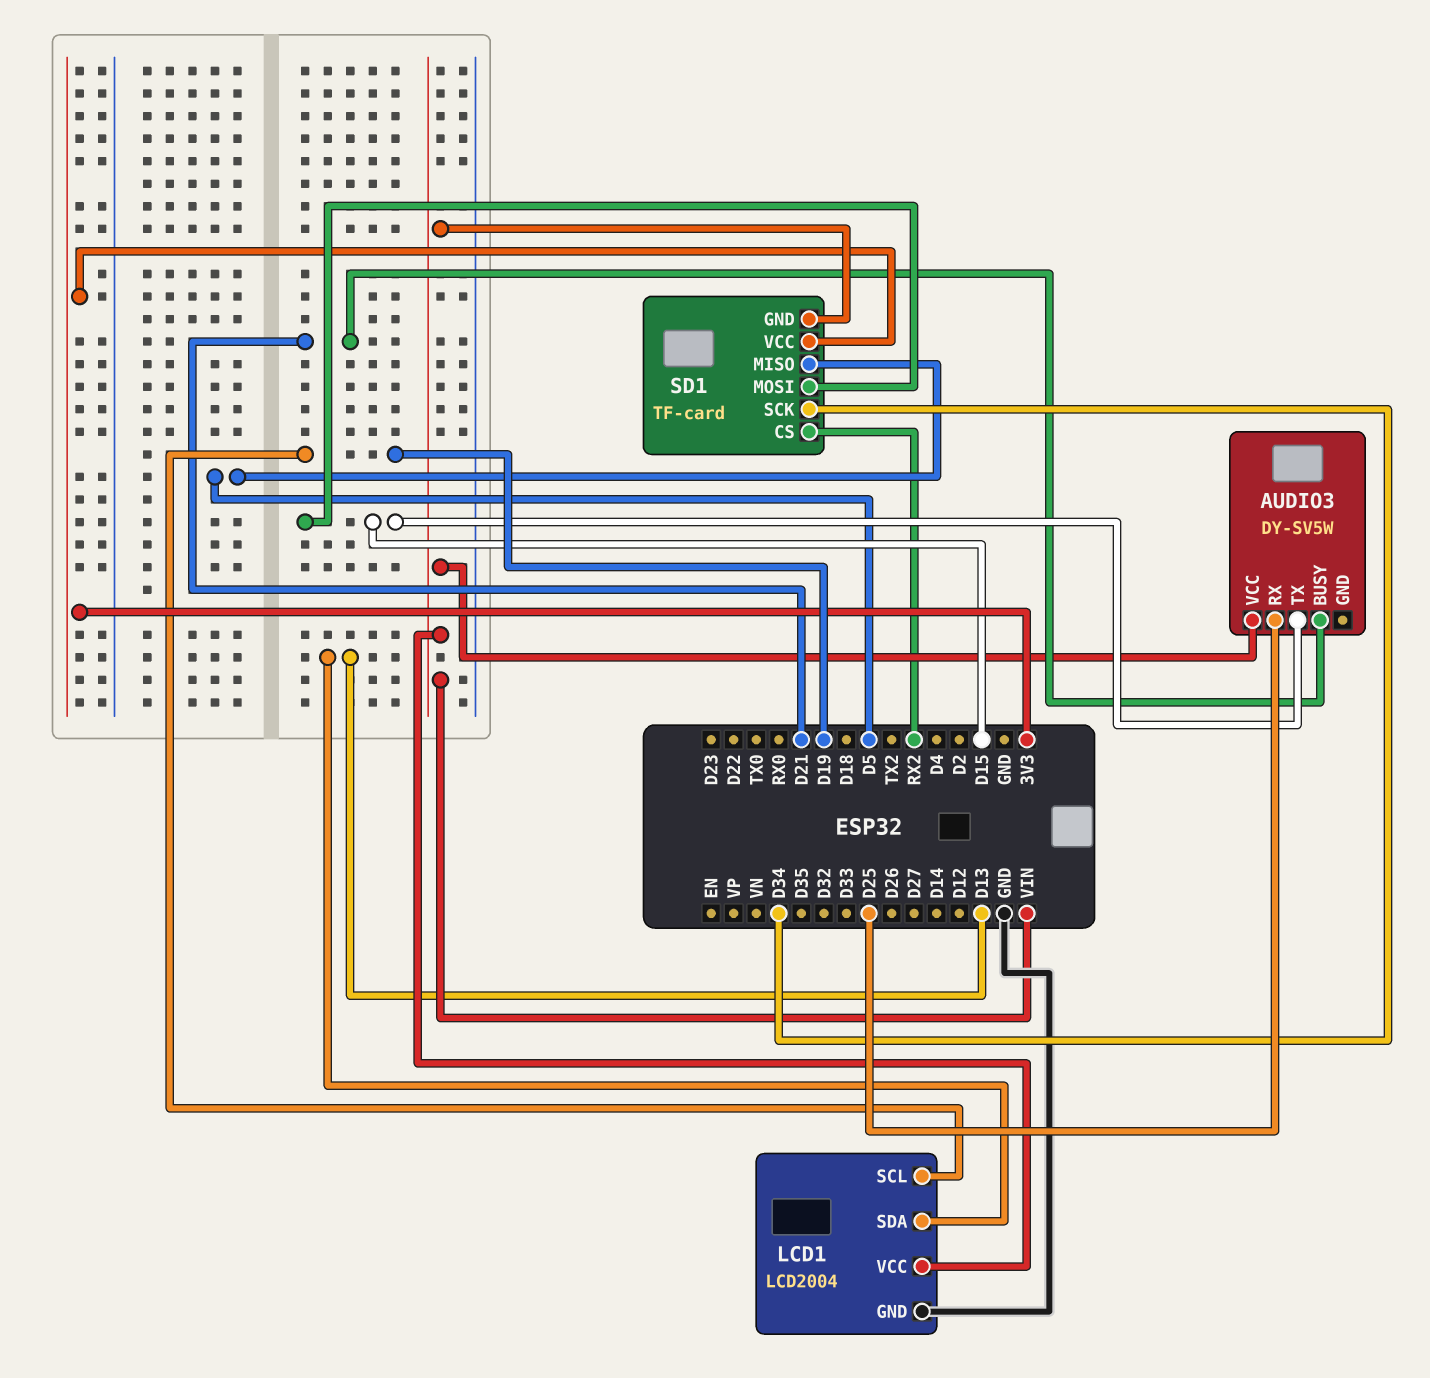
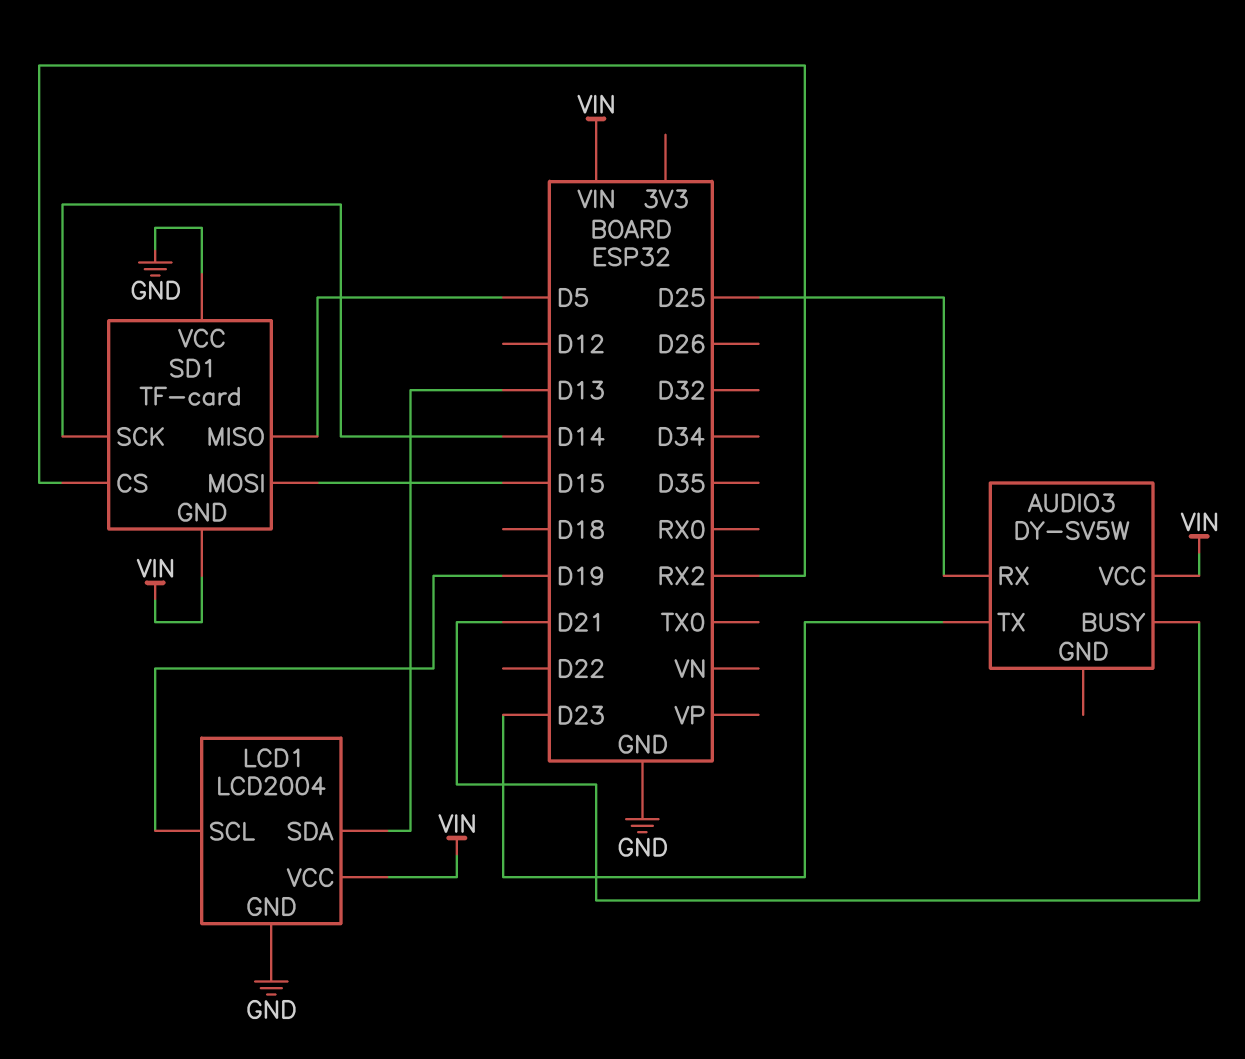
AUDIO3 pin TX: D15 -> D23
SD1 pin SCK: D34 -> D14
SD1 pin VCC: 3V3 -> GND

